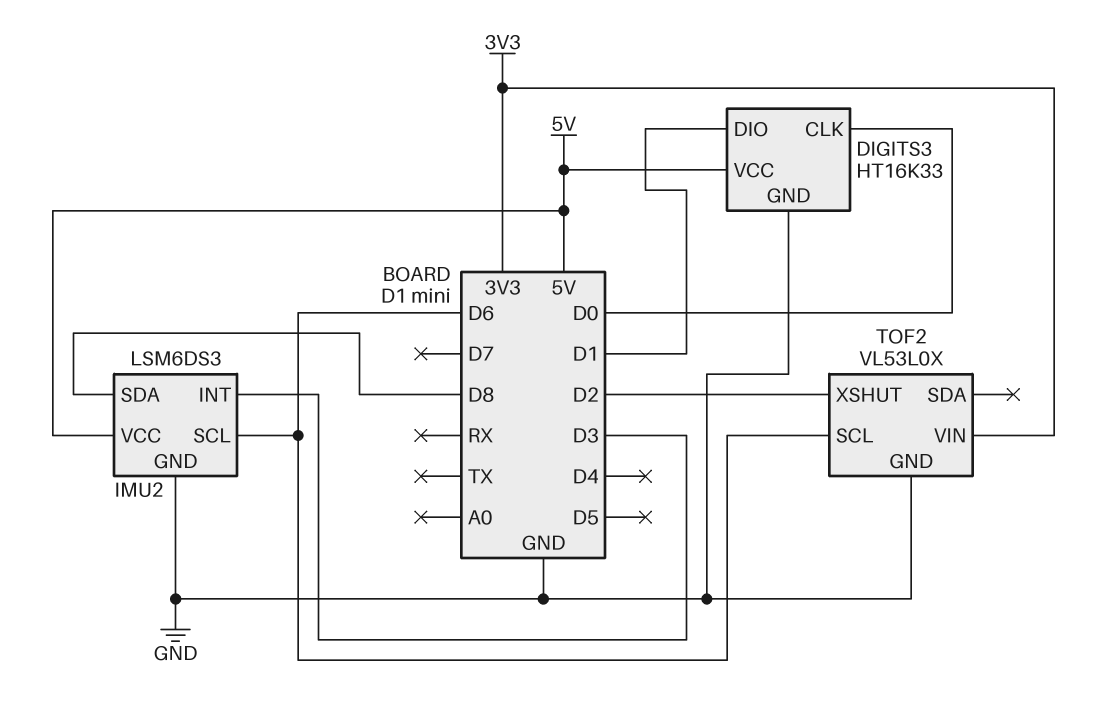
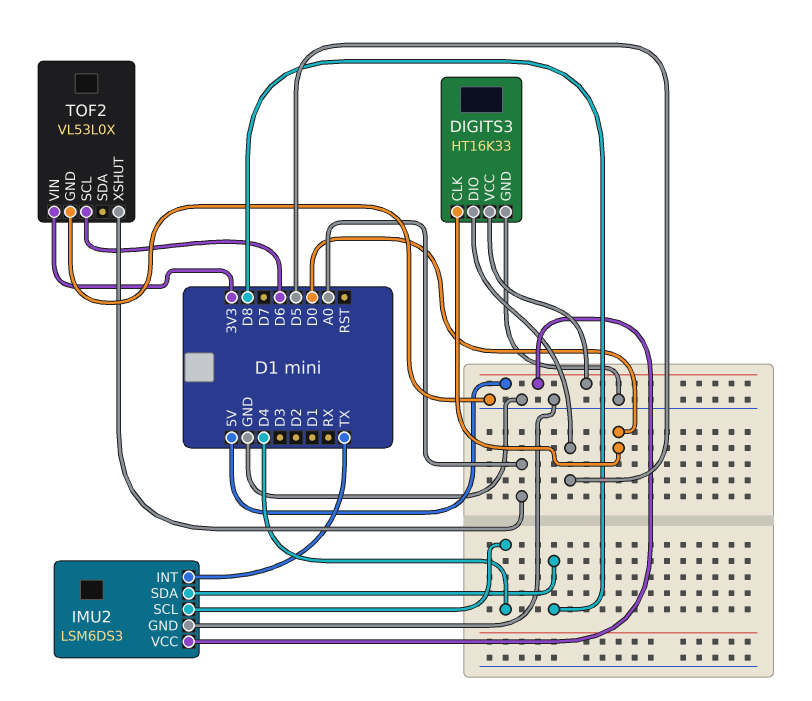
DIGITS3 pin DIO: D1 -> D5
IMU2 pin INT: D3 -> TX
IMU2 pin SCL: D6 -> D4
TOF2 pin XSHUT: D2 -> A0

